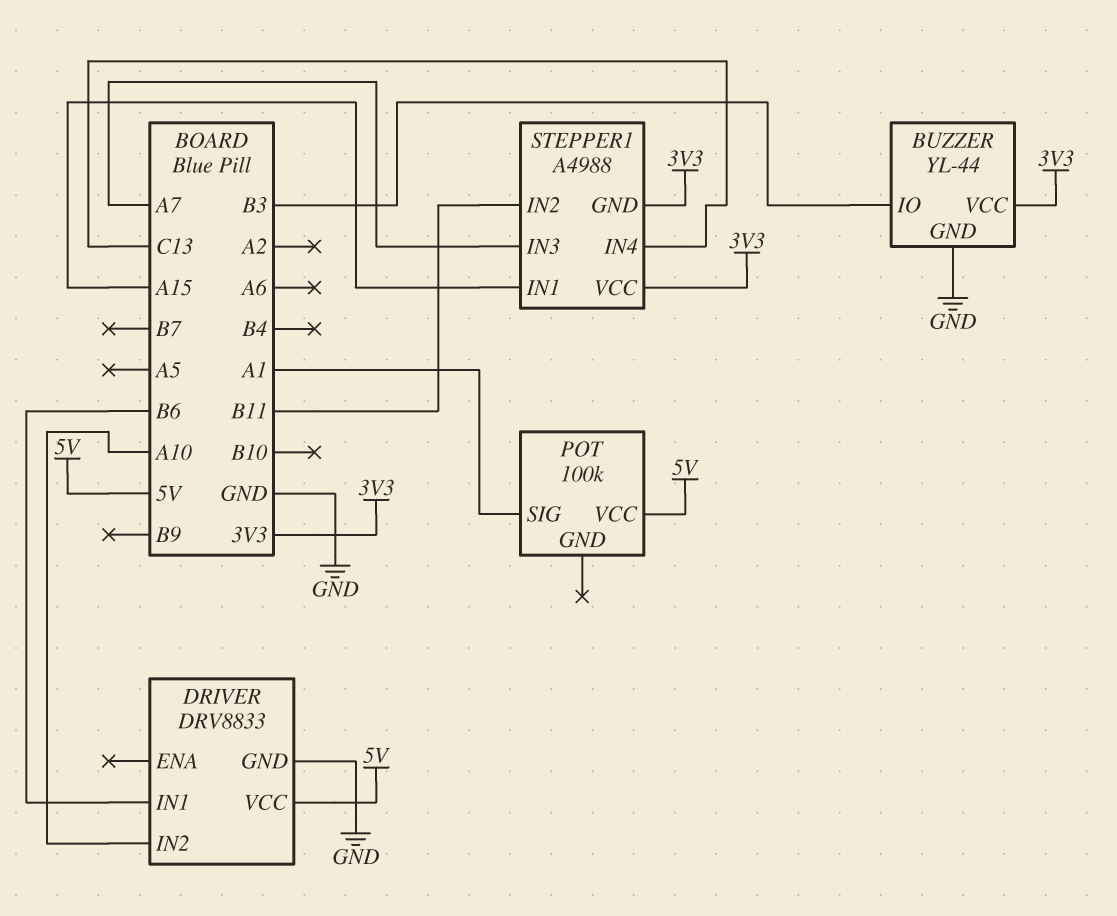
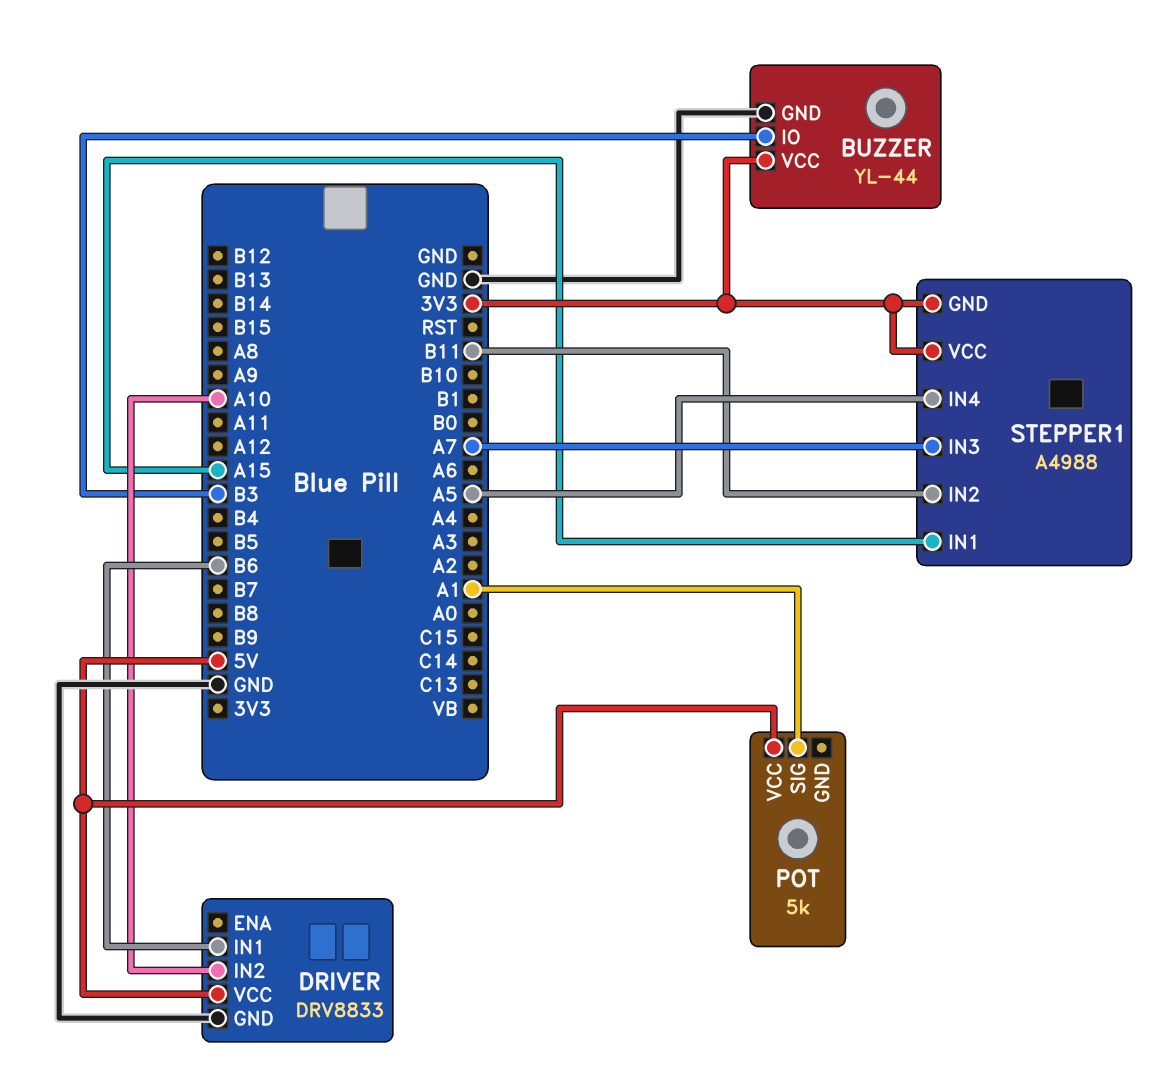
POT: 100k -> 5k
STEPPER1 pin IN4: C13 -> A5

